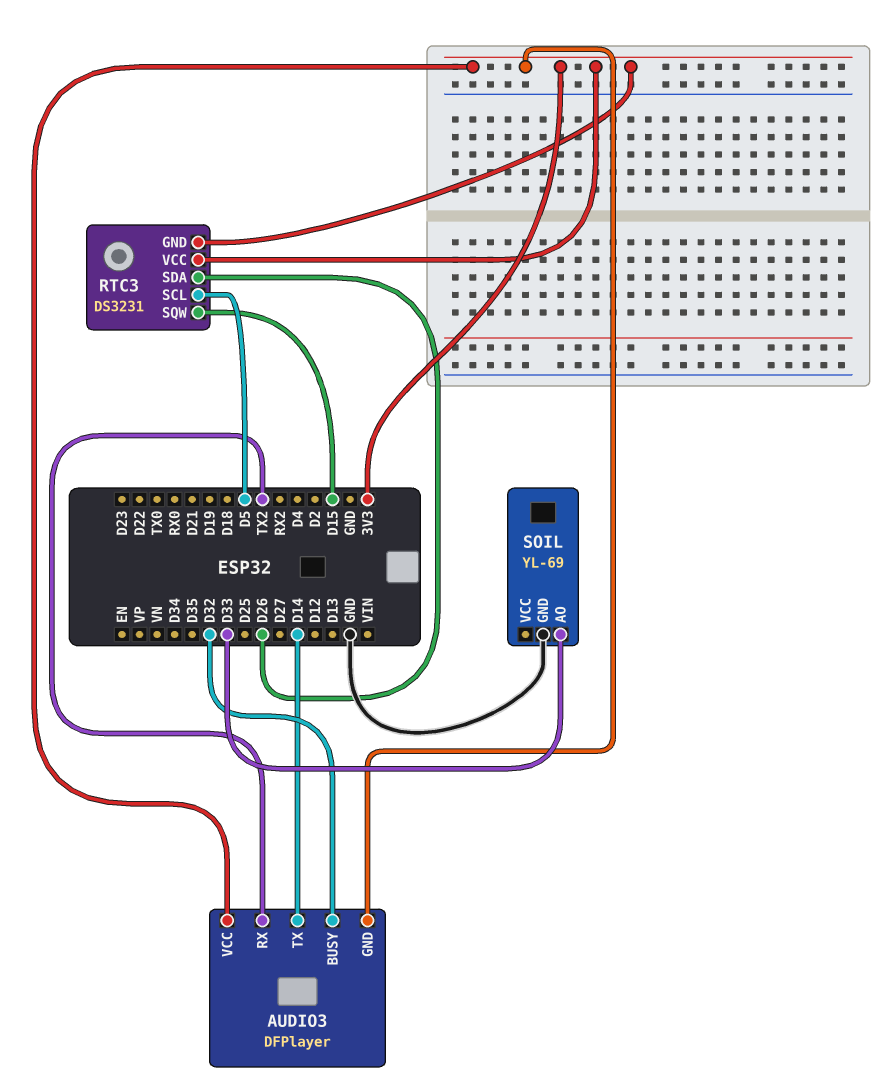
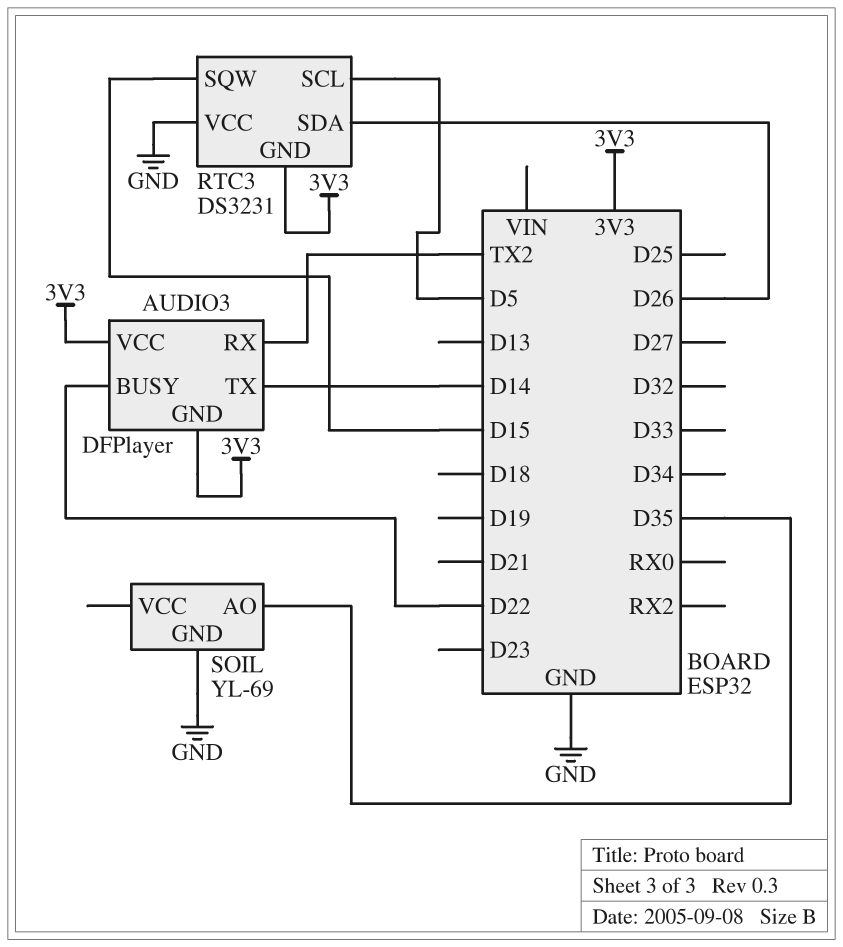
AUDIO3 pin BUSY: D32 -> D22
RTC3 pin VCC: 3V3 -> GND
SOIL pin AO: D33 -> D35

